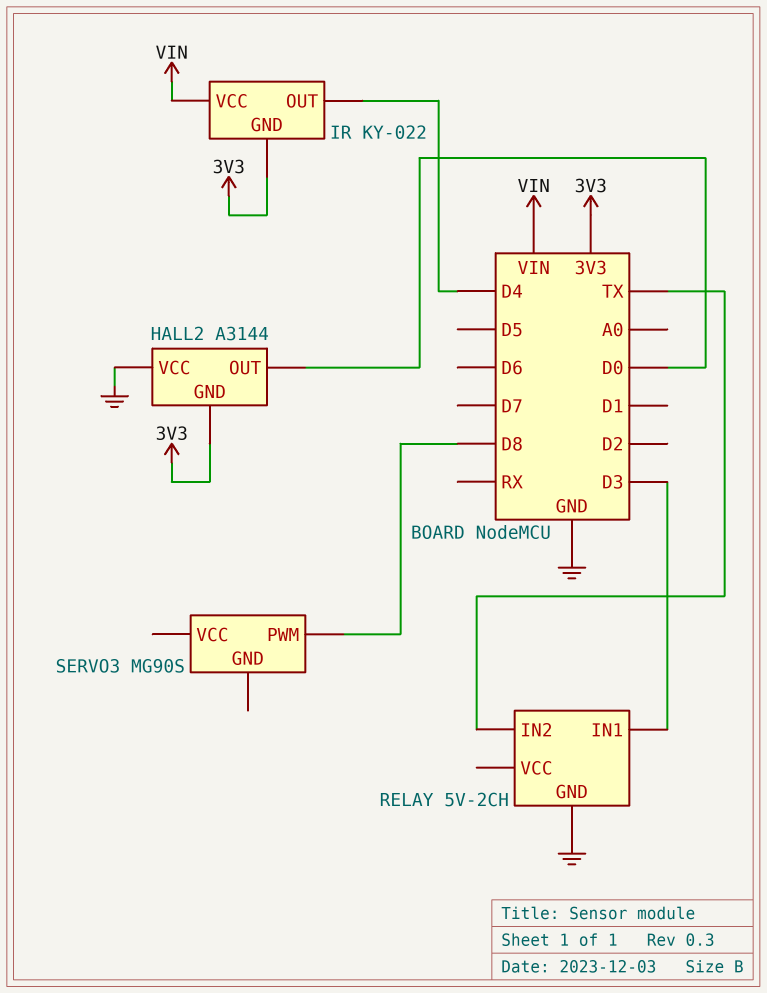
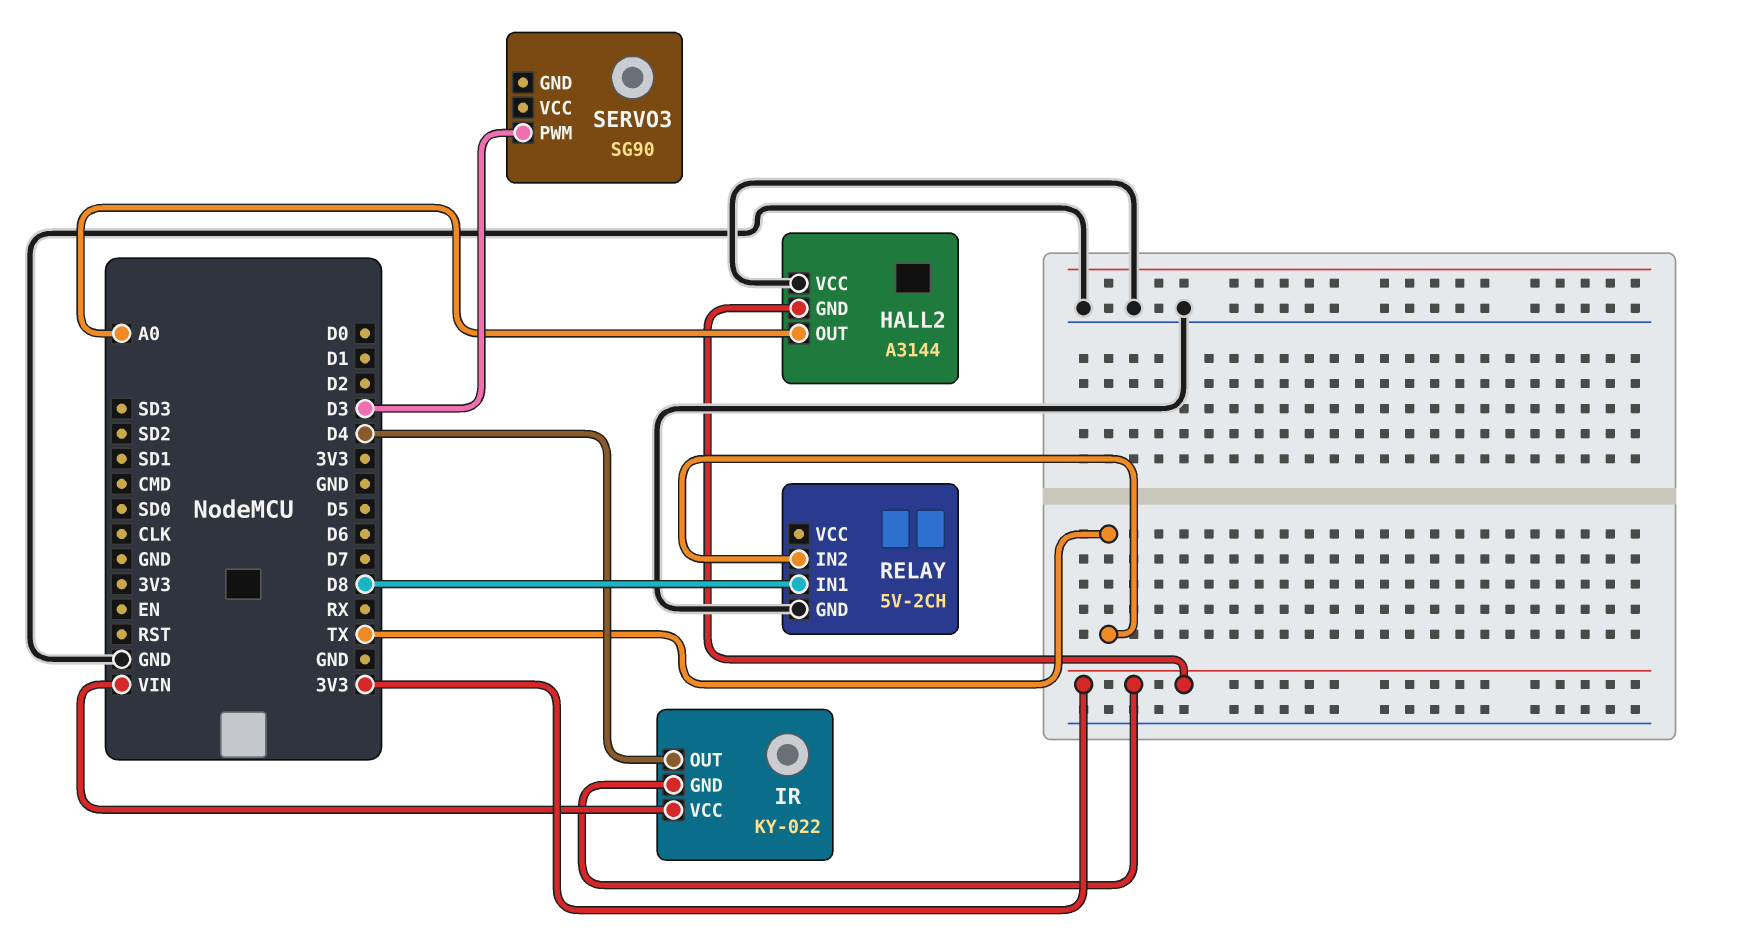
HALL2 pin OUT: D0 -> A0
RELAY pin IN1: D3 -> D8
SERVO3: MG90S -> SG90
SERVO3 pin PWM: D8 -> D3

